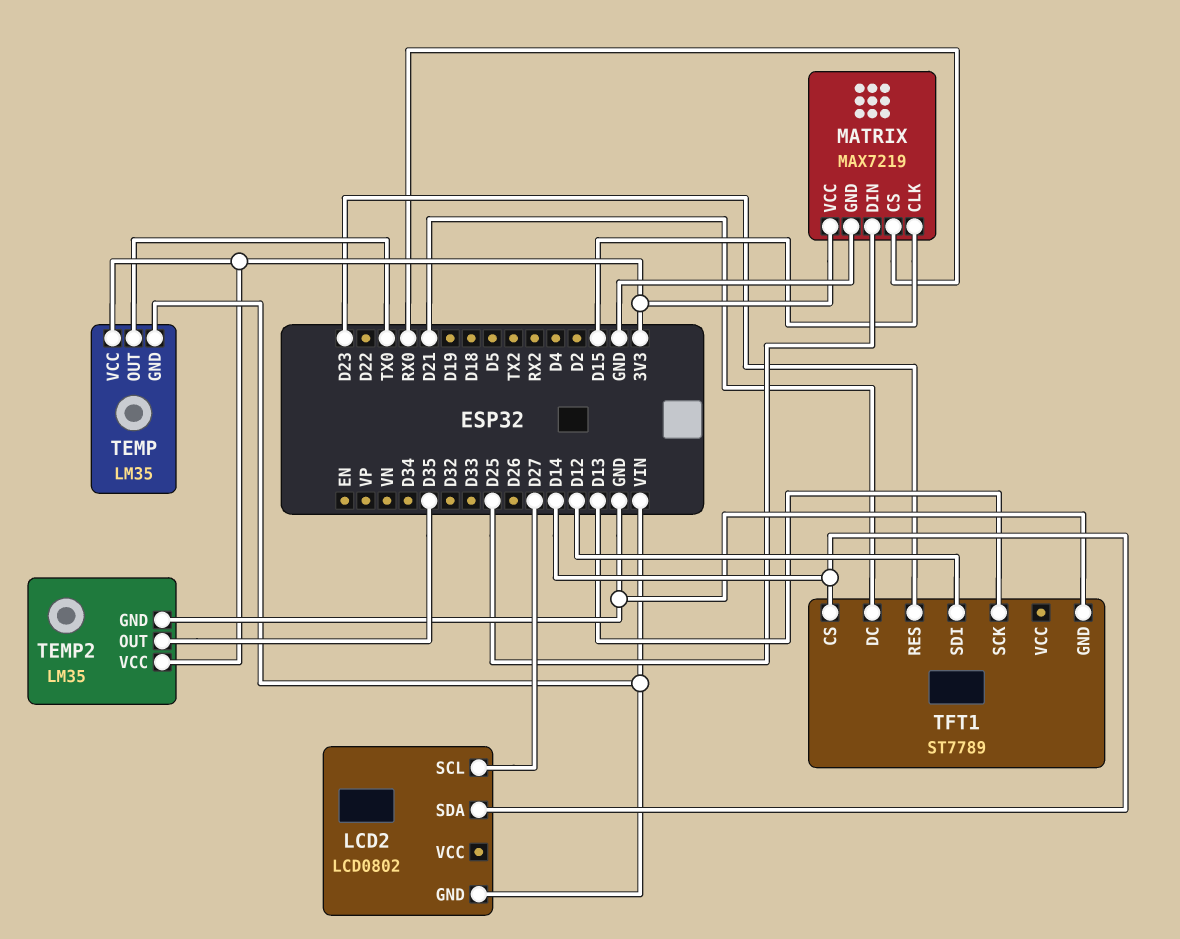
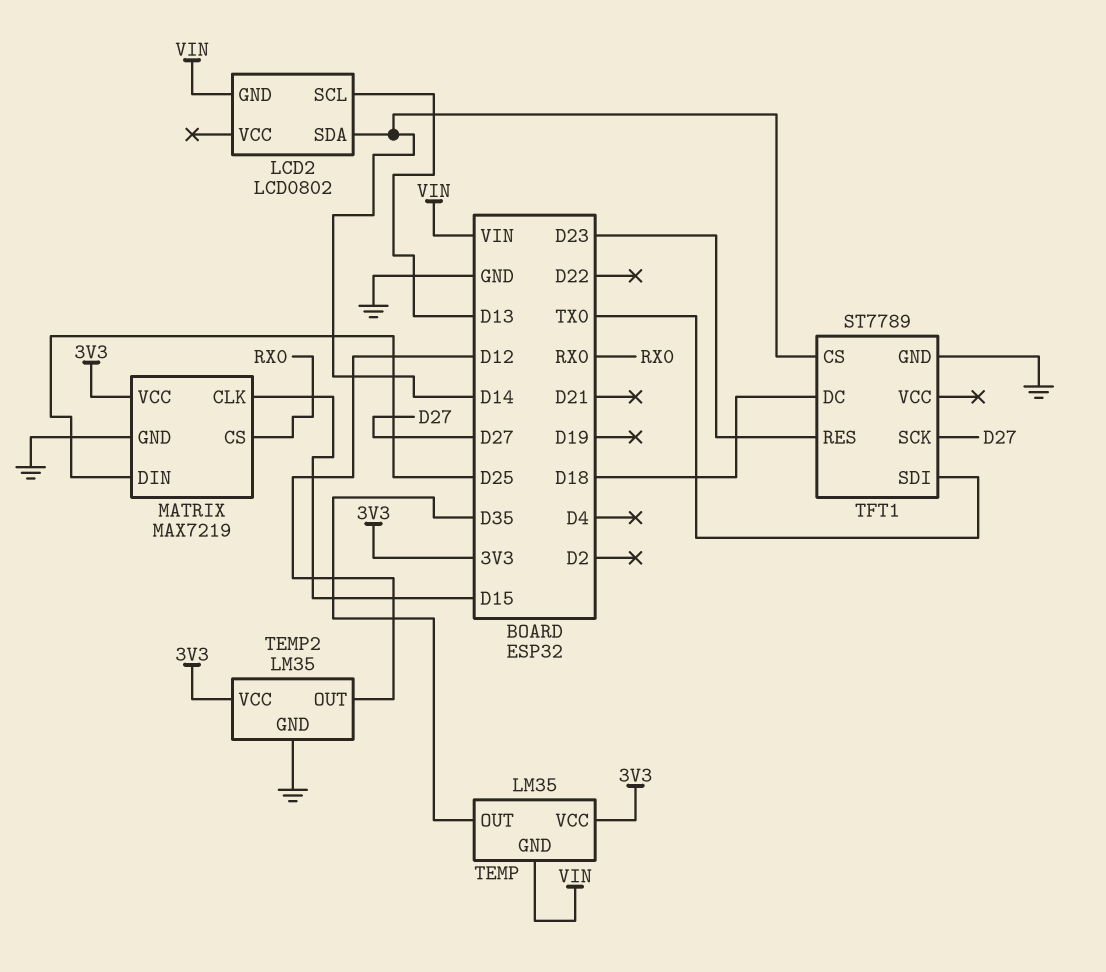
LCD2 pin SCL: D27 -> D13
TEMP pin OUT: TX0 -> D35
TEMP2 pin OUT: D35 -> D12
TFT1 pin DC: D21 -> D18
TFT1 pin SCK: D13 -> D27
TFT1 pin SDI: D12 -> TX0

